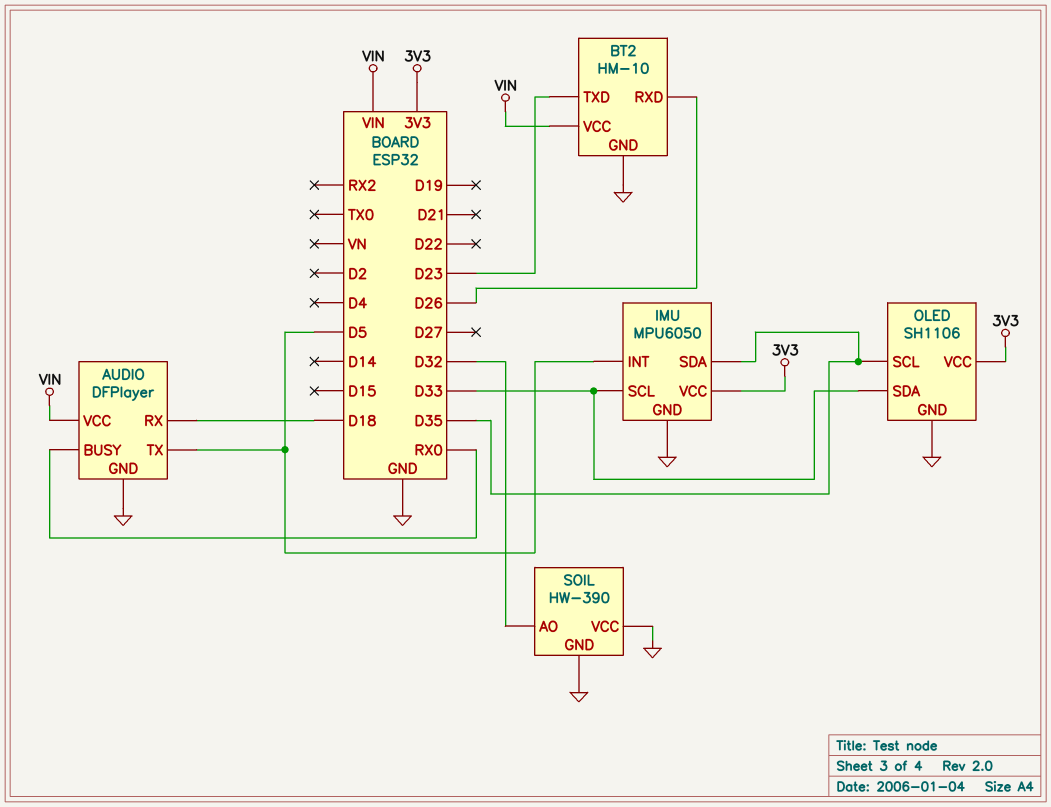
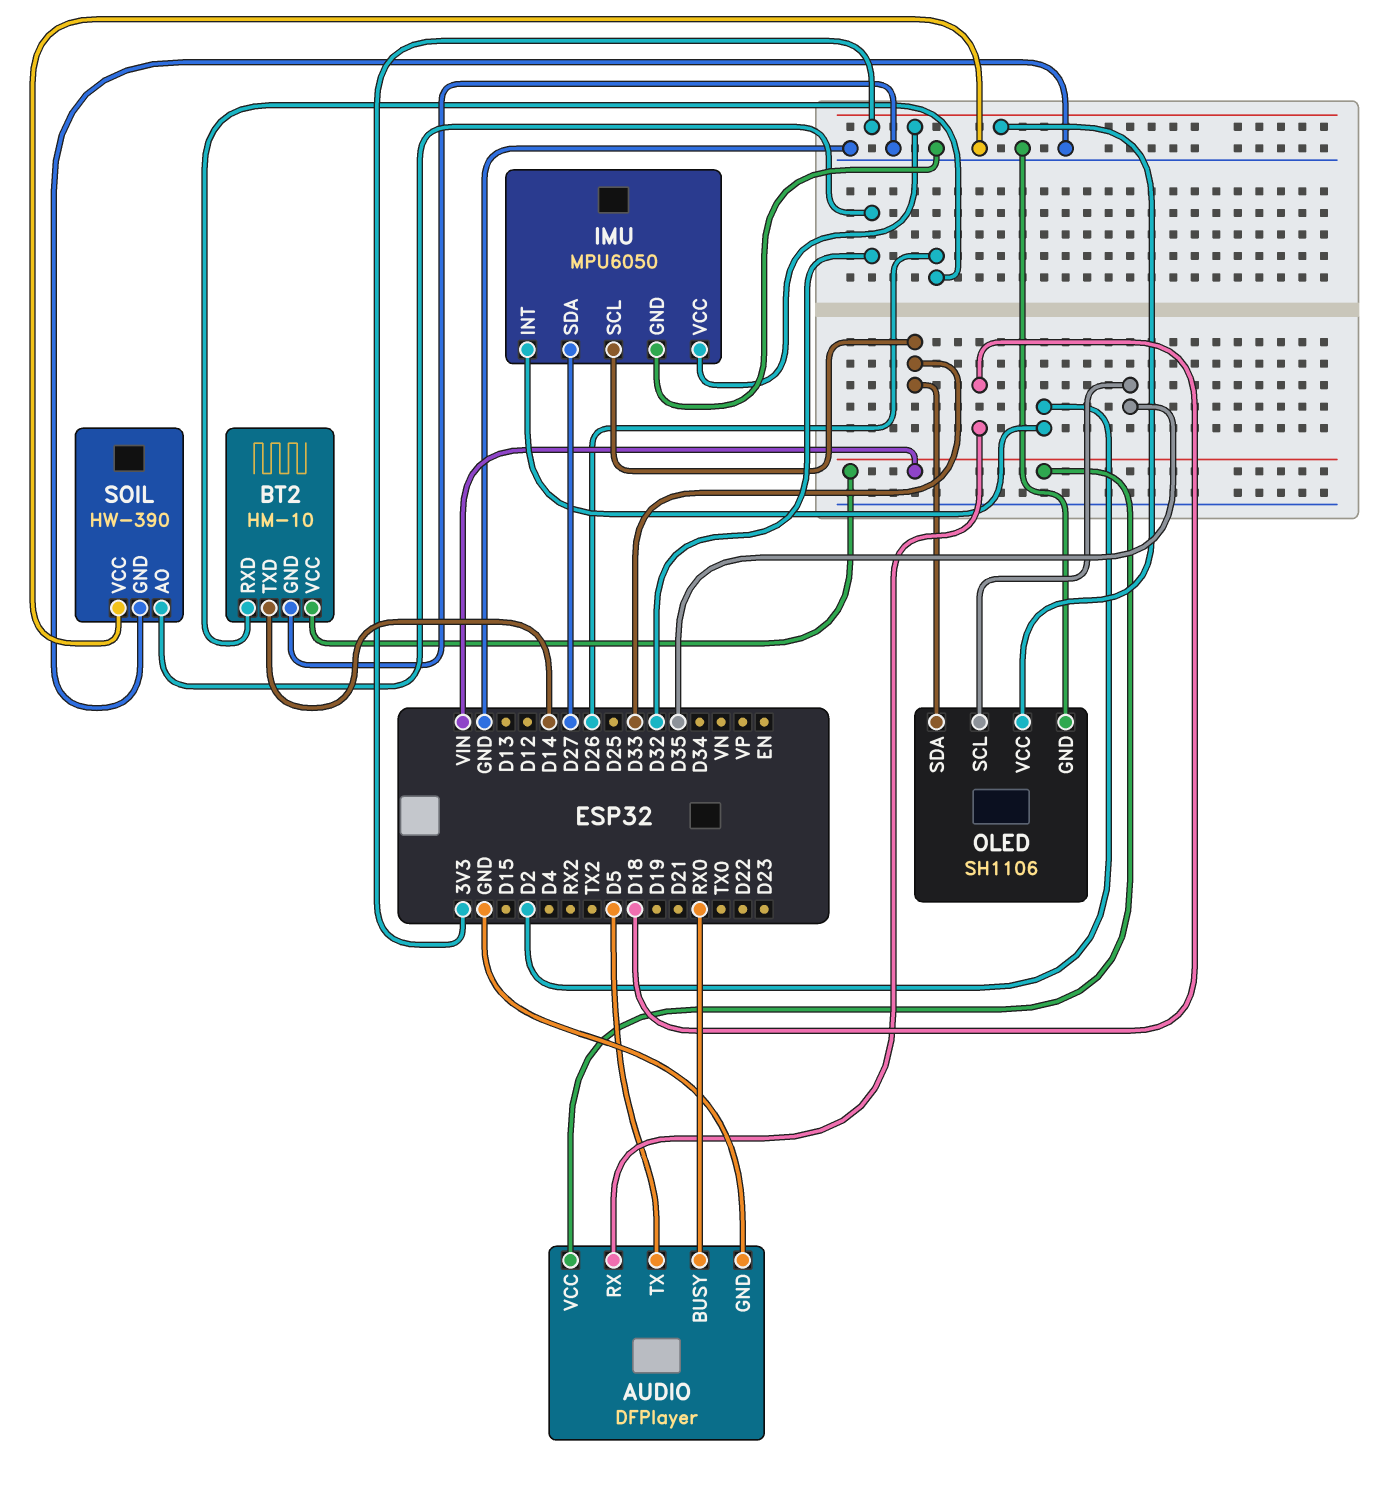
BT2 pin TXD: D23 -> D14
IMU pin INT: D5 -> D2
IMU pin SDA: D35 -> D27

